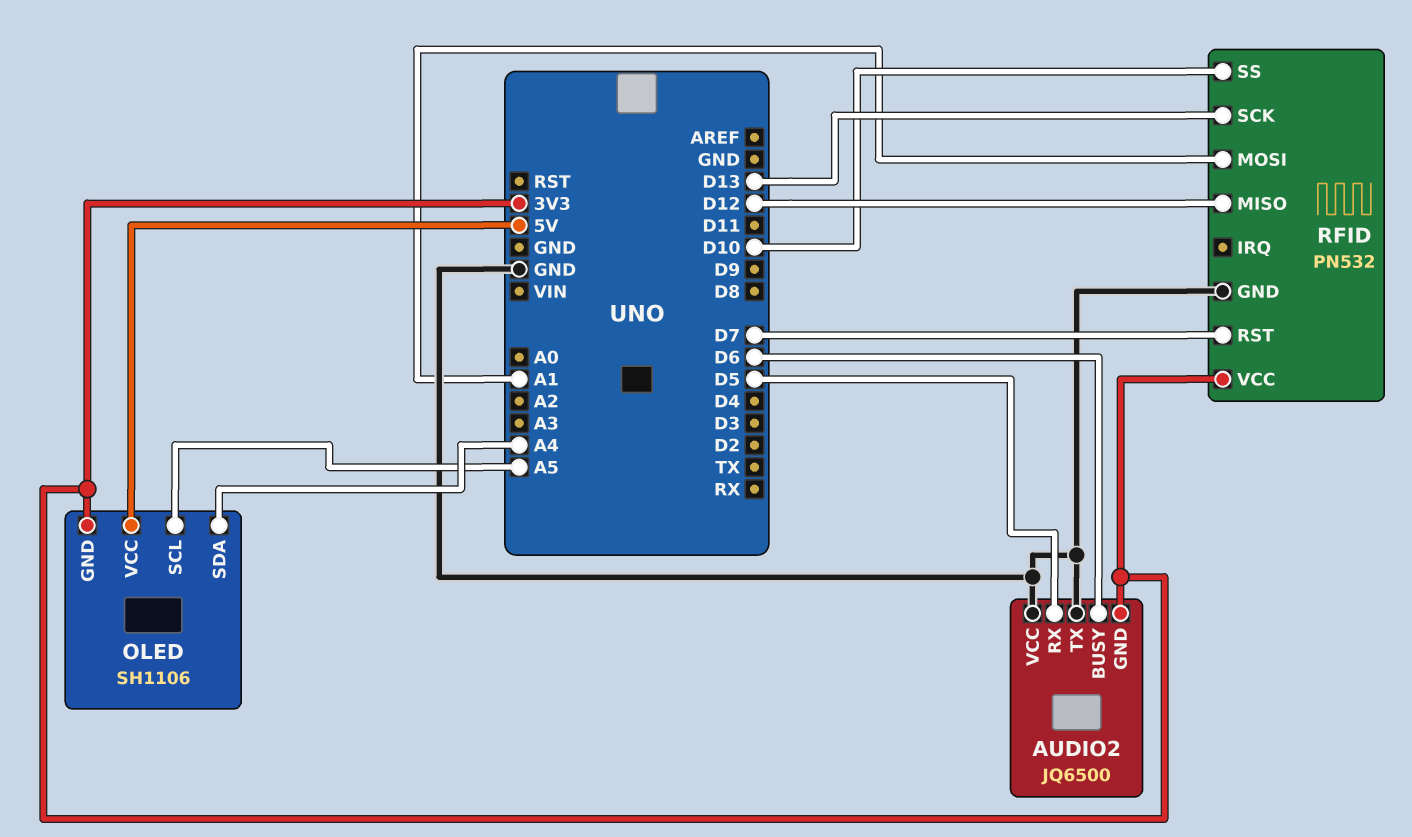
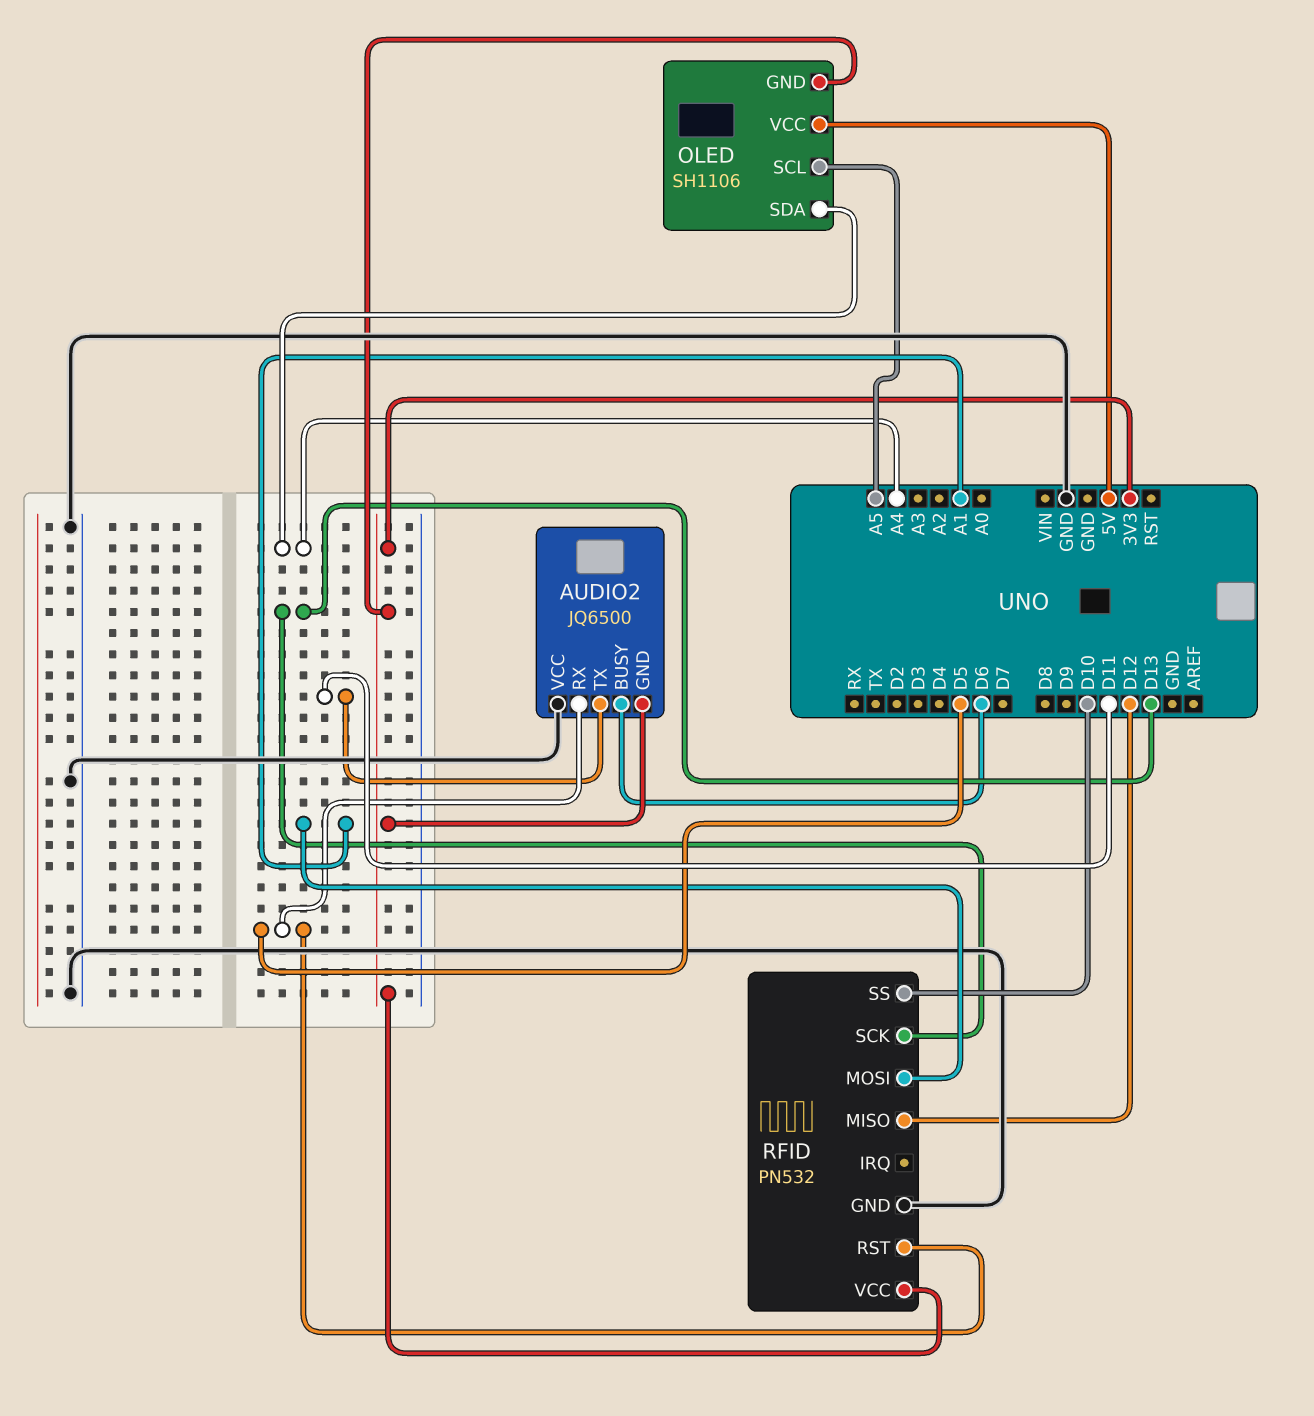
AUDIO2 pin TX: GND -> D11
RFID pin RST: D7 -> D5

